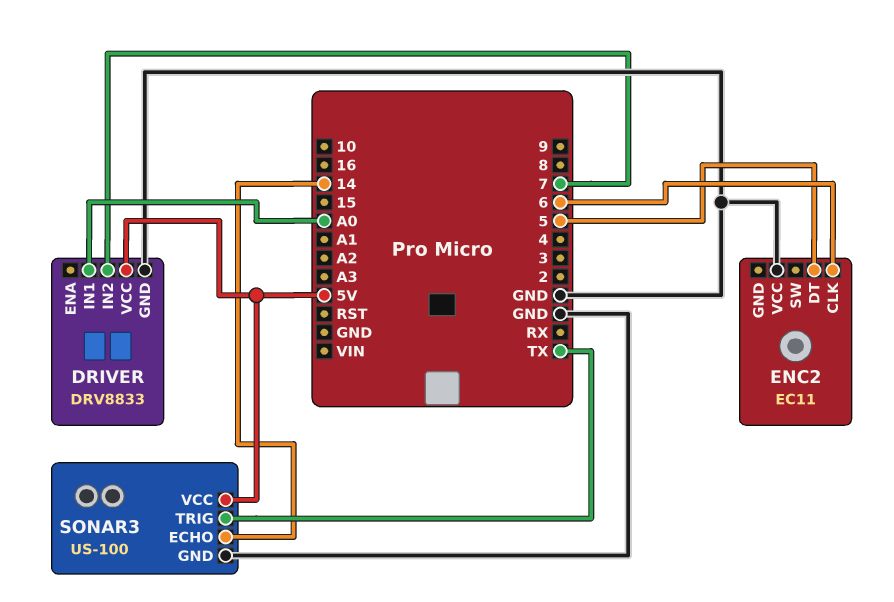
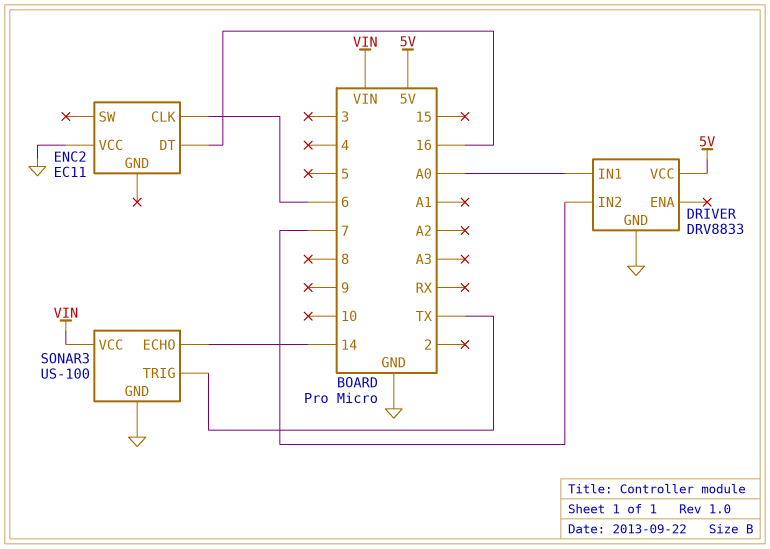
ENC2 pin DT: 5 -> 16
SONAR3 pin VCC: 5V -> VIN

